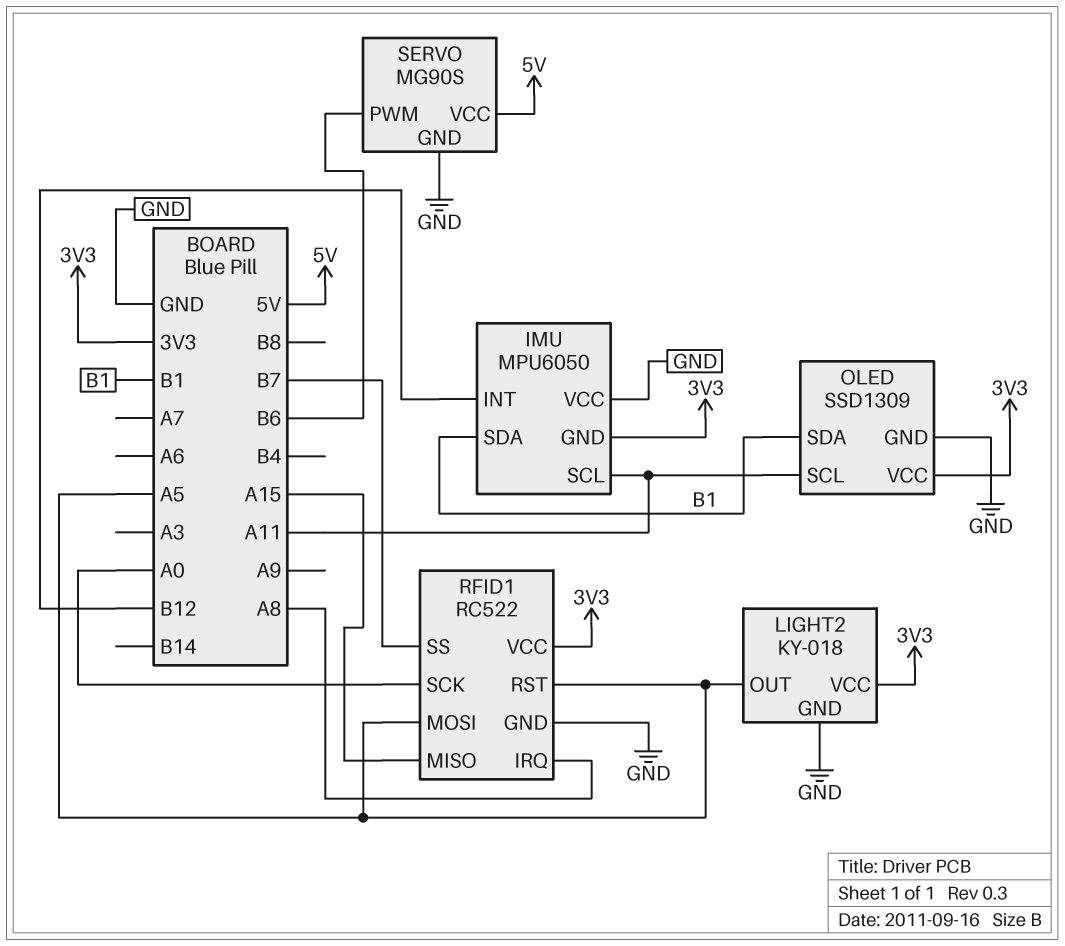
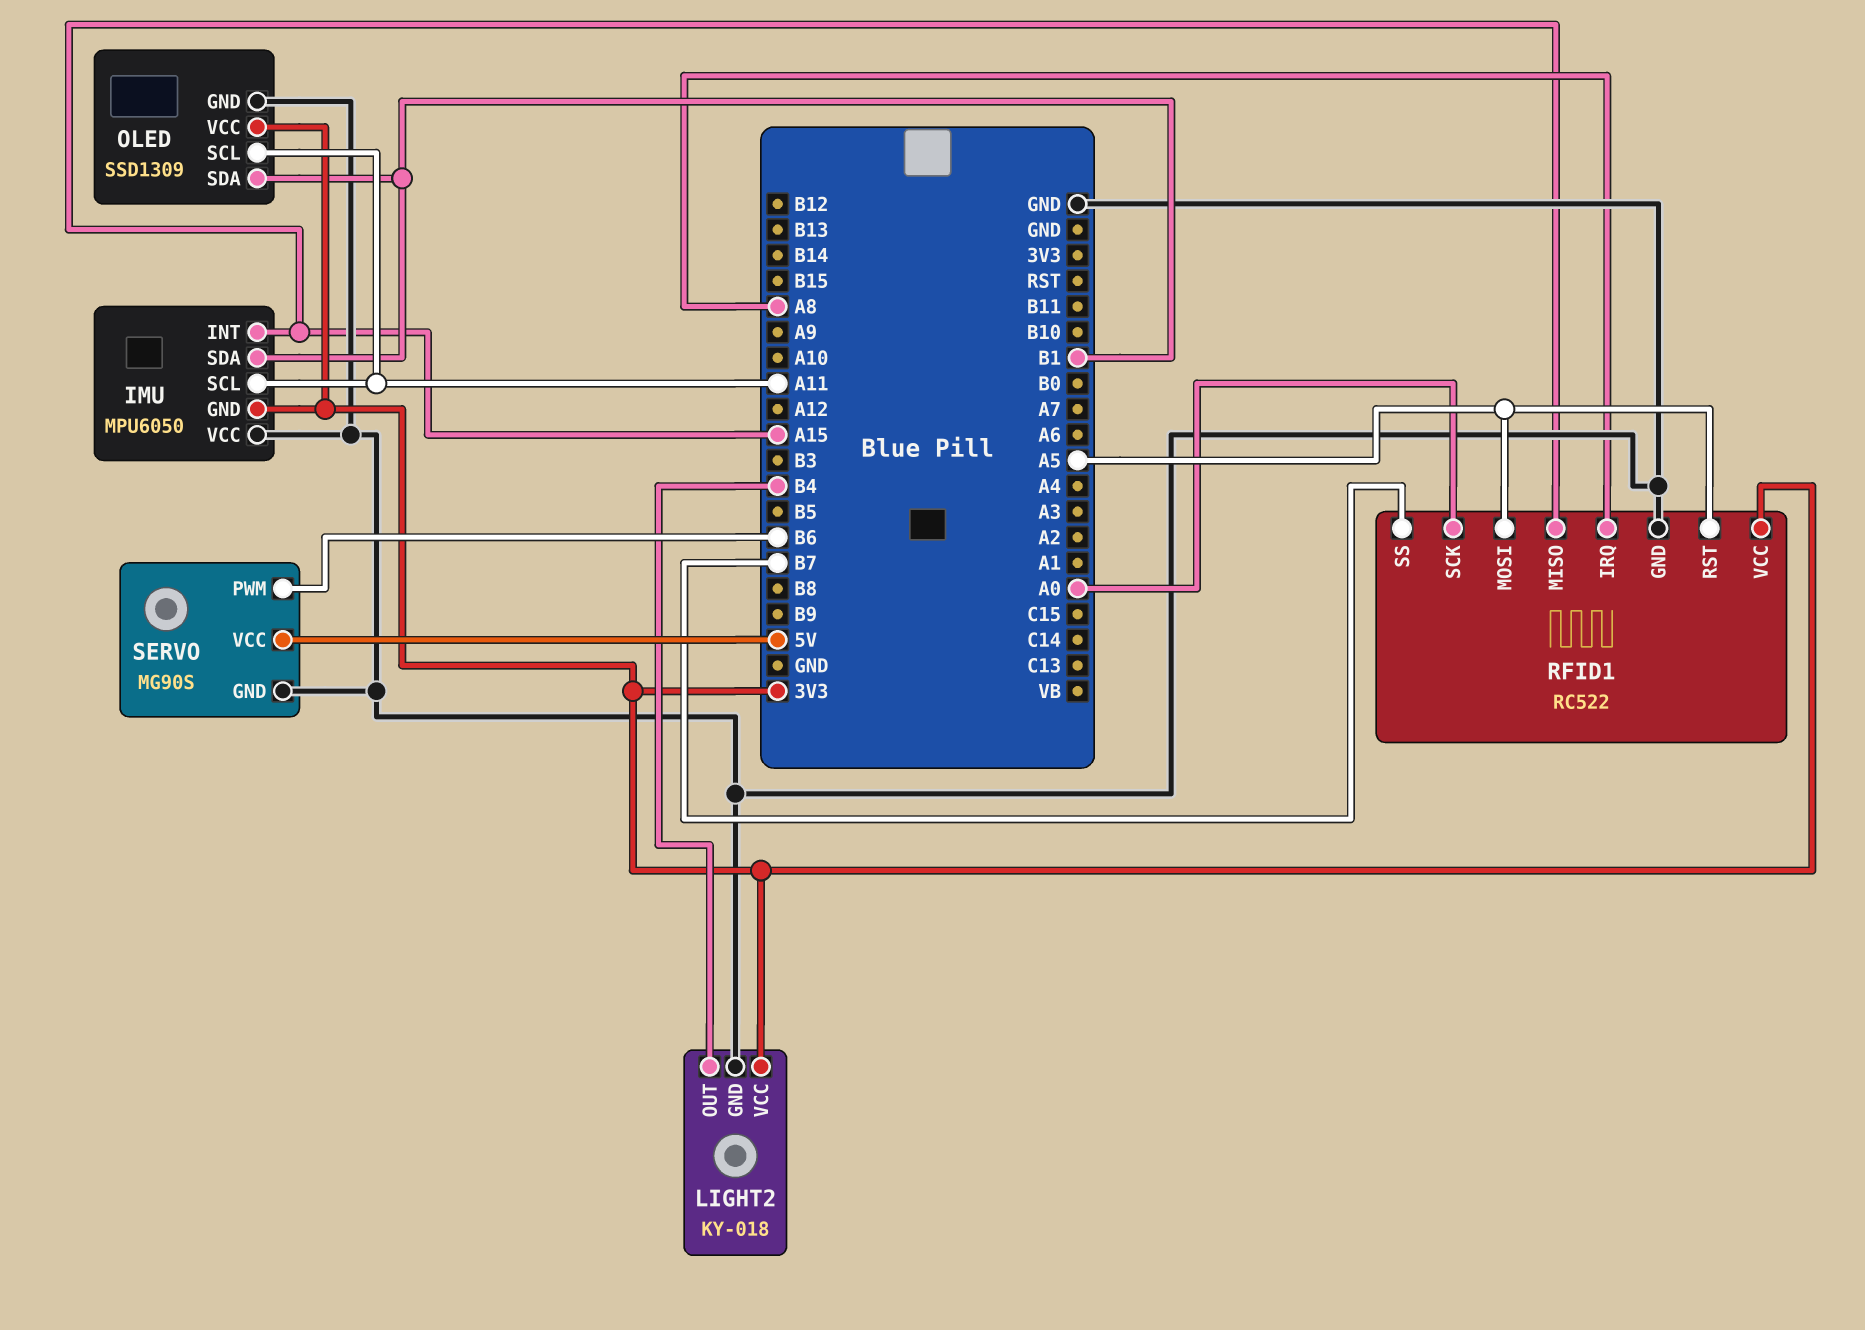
IMU pin INT: B12 -> A15
LIGHT2 pin OUT: A5 -> B4

